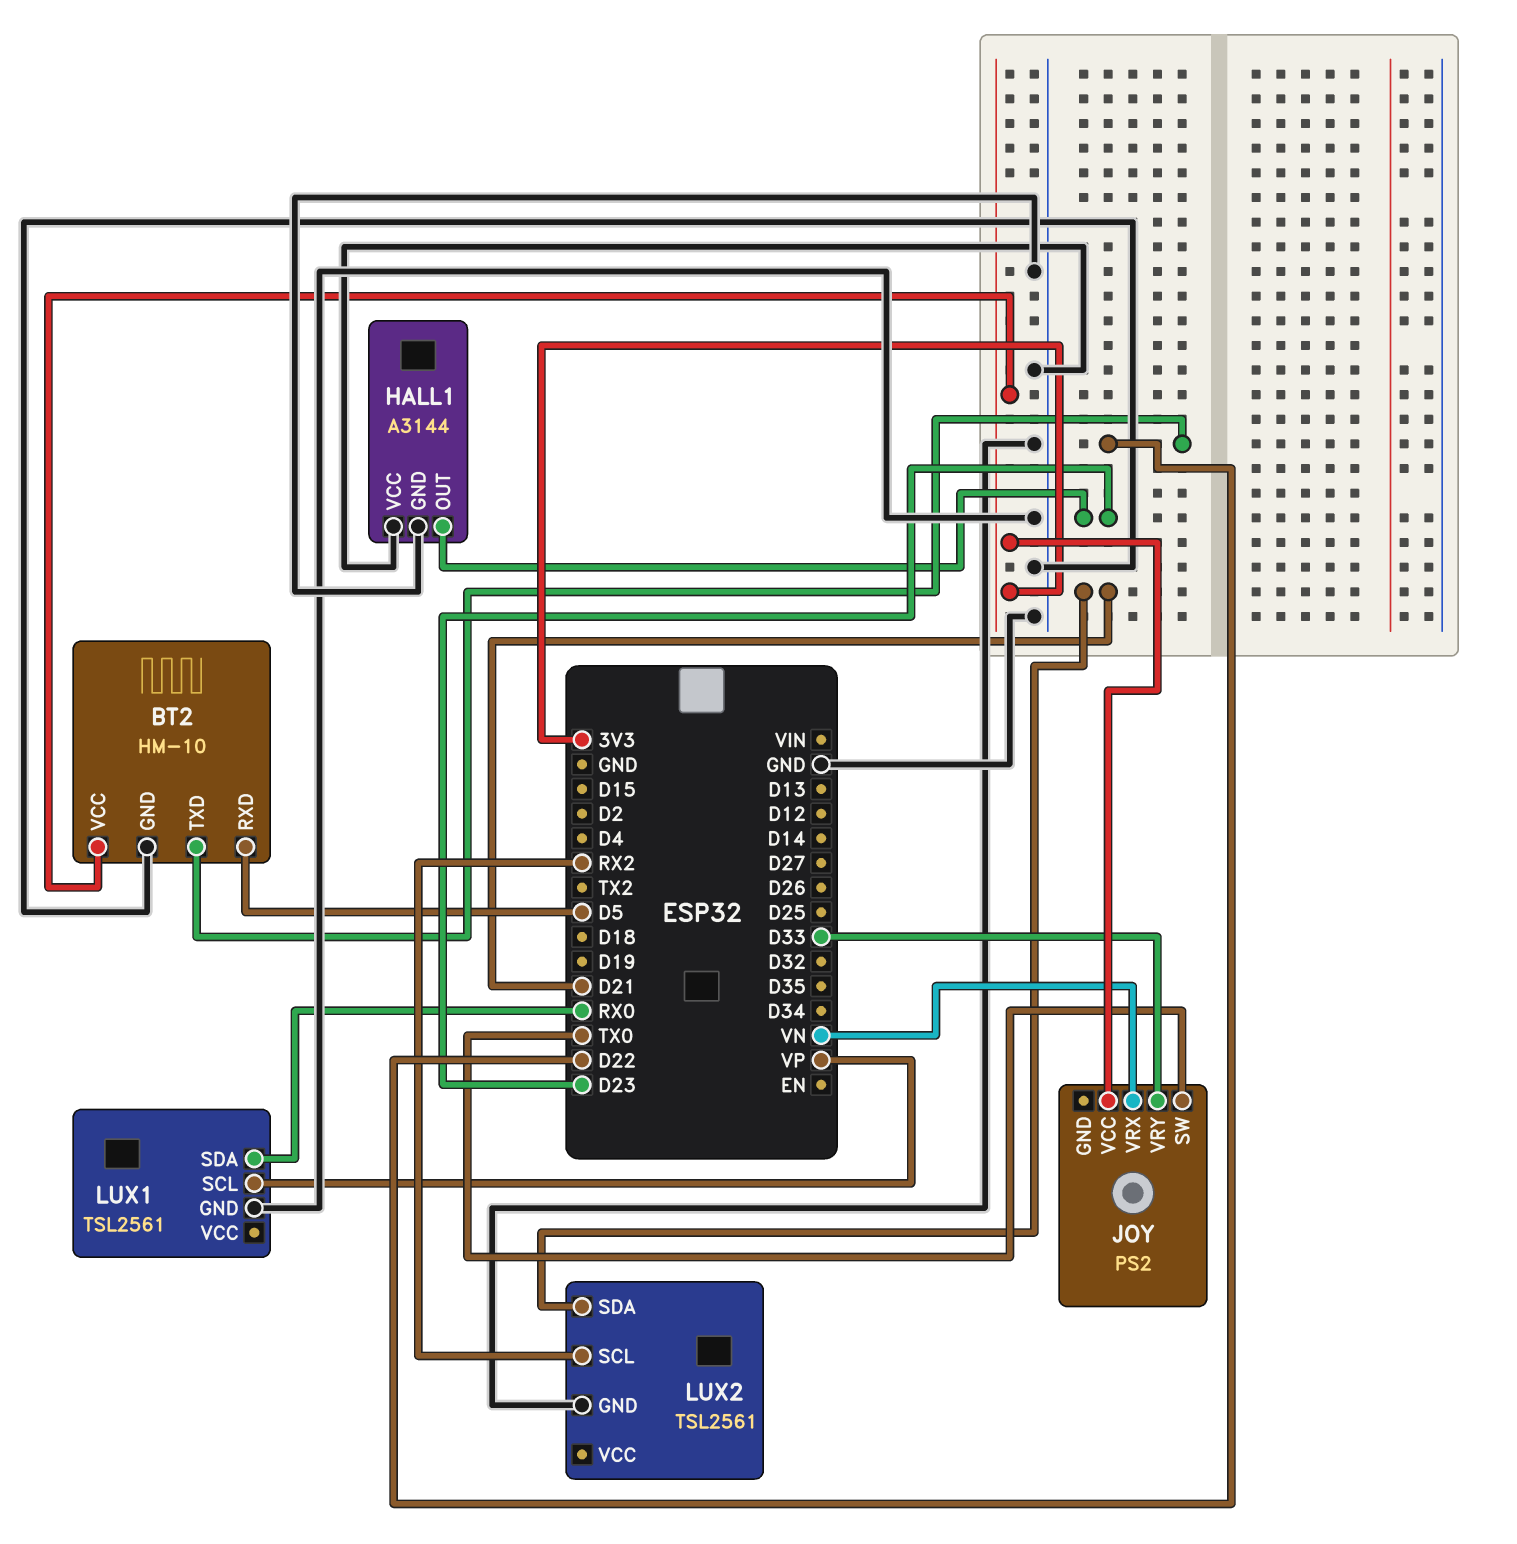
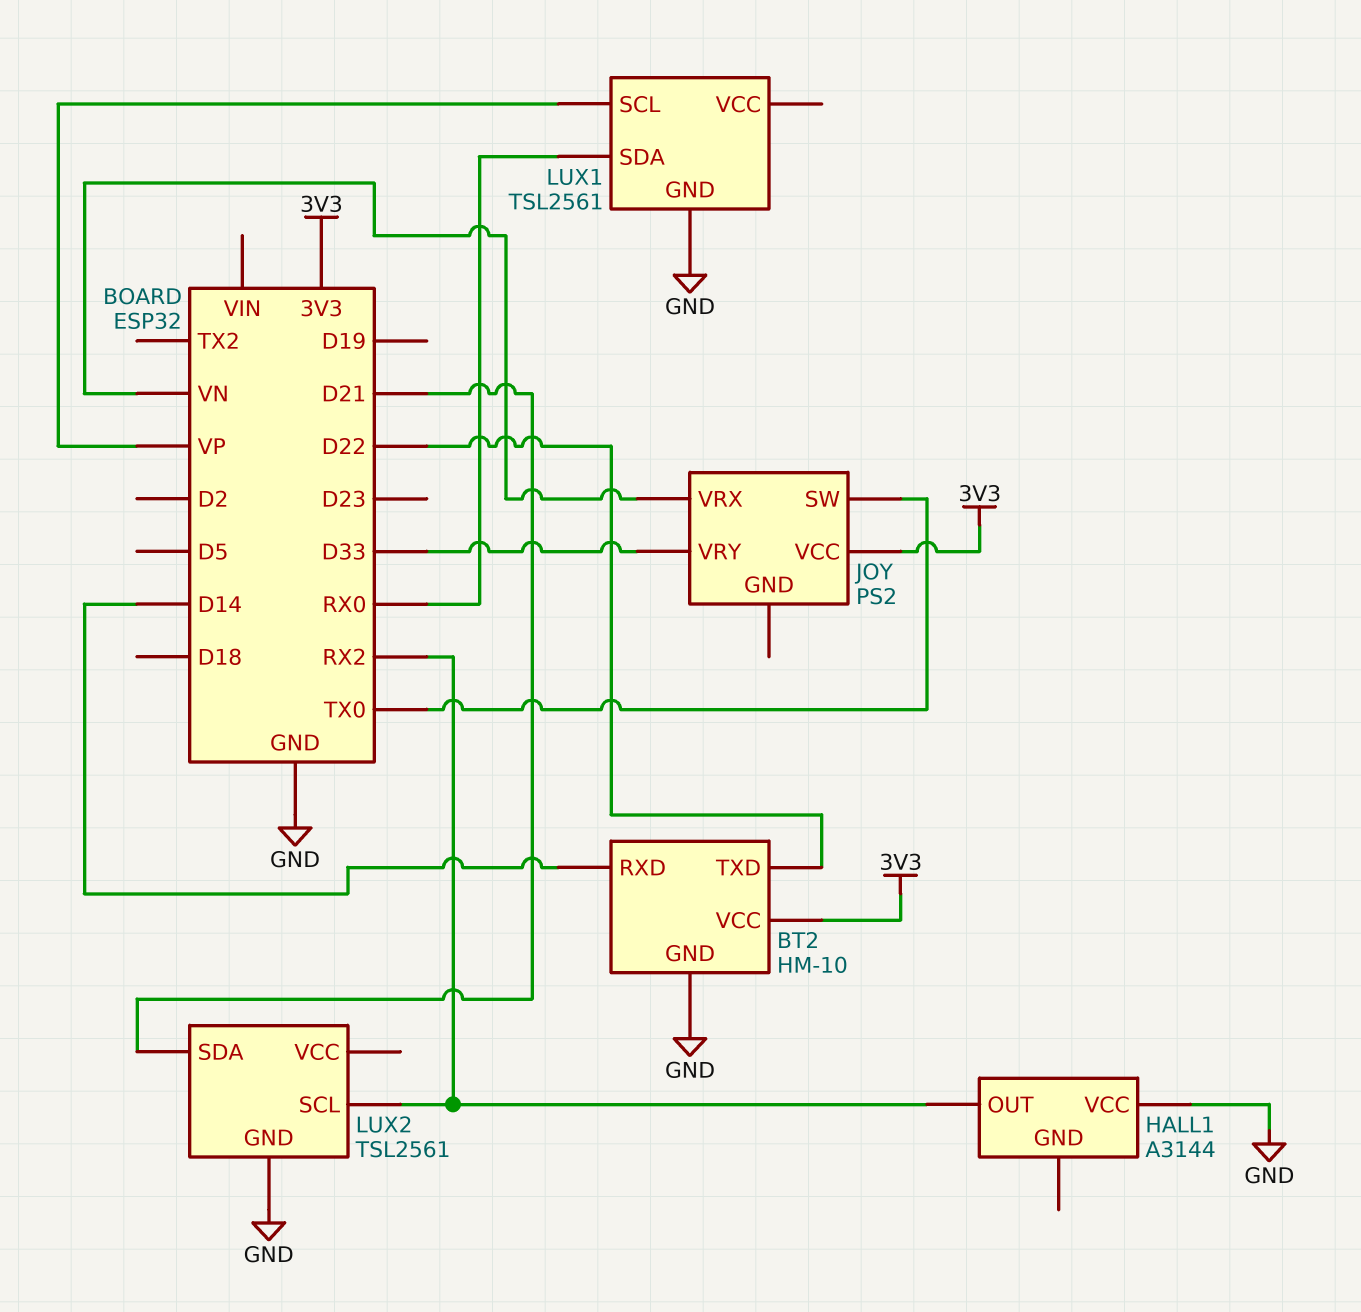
BT2 pin RXD: D5 -> D14
HALL1 pin GND: GND -> none
HALL1 pin OUT: D23 -> RX2

